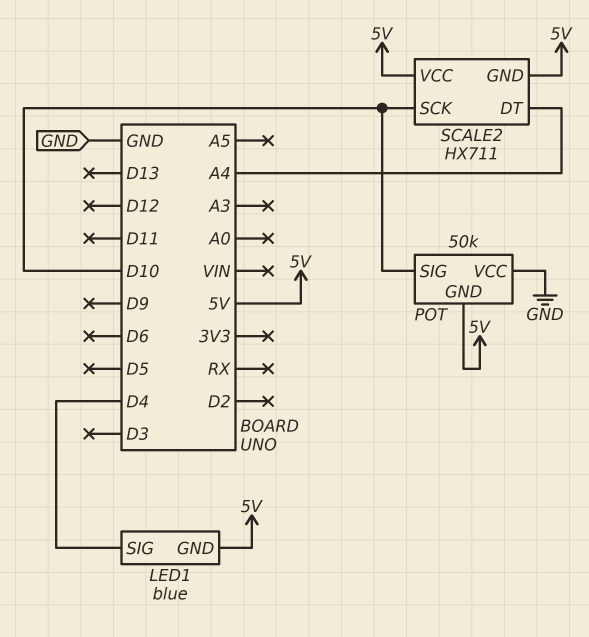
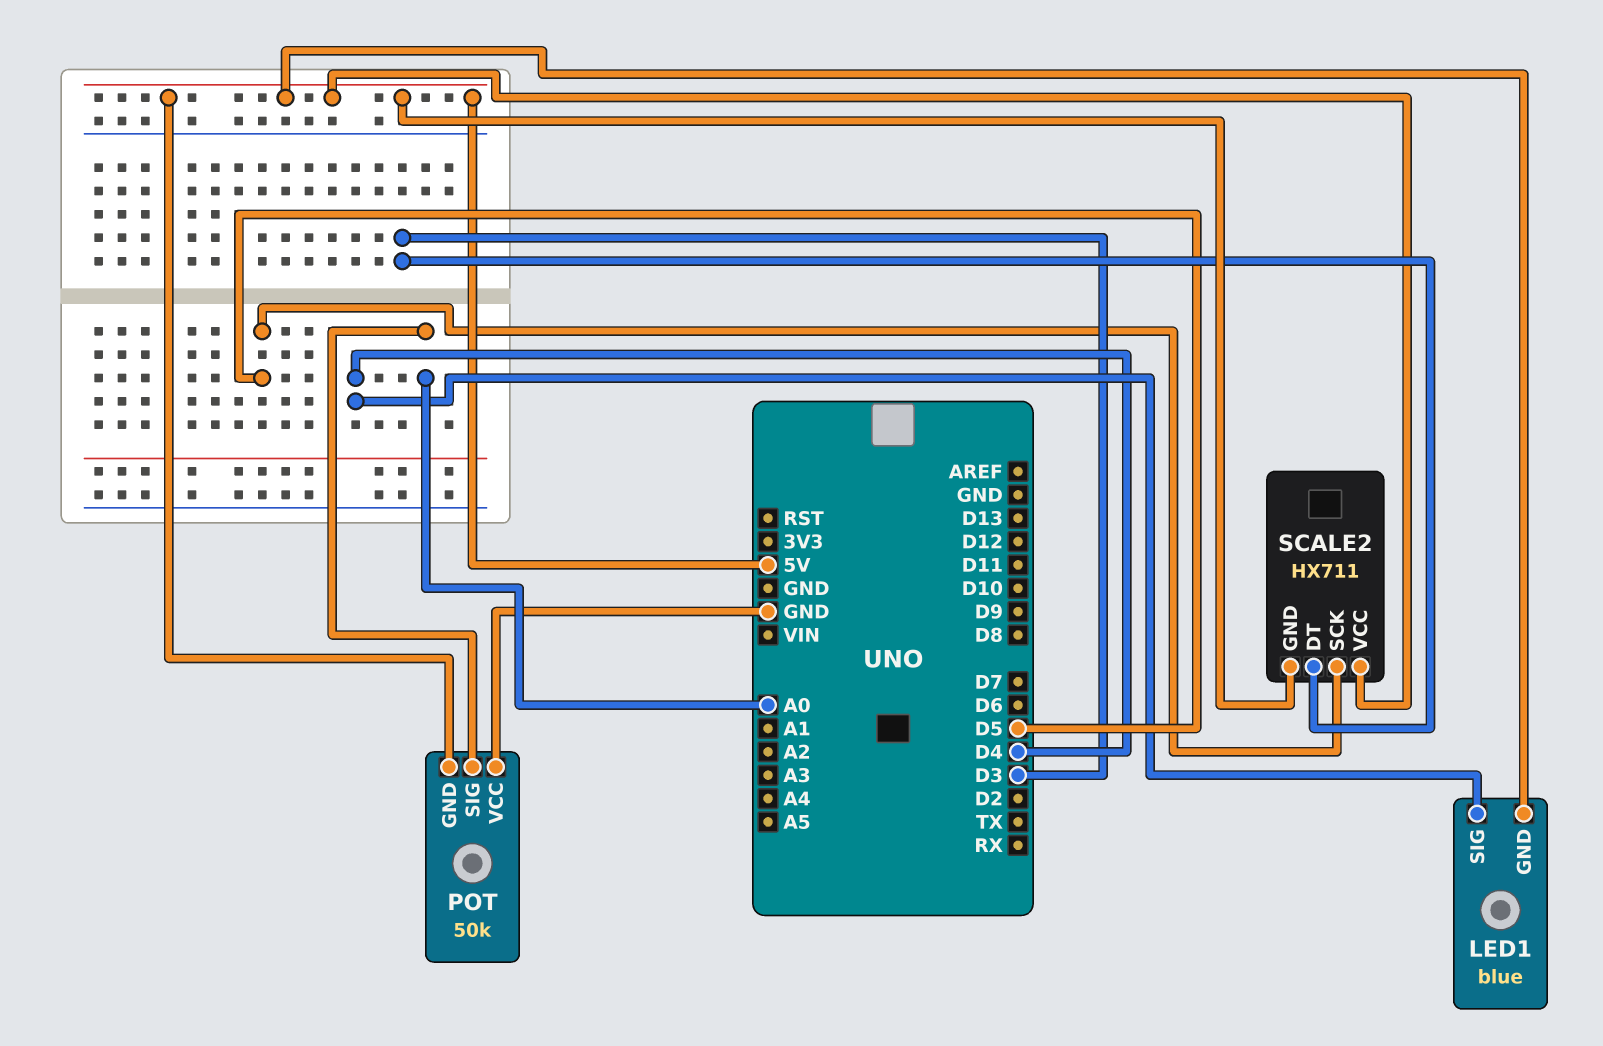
POT pin SIG: D10 -> A0
SCALE2 pin DT: A4 -> D3
SCALE2 pin SCK: D10 -> D5

